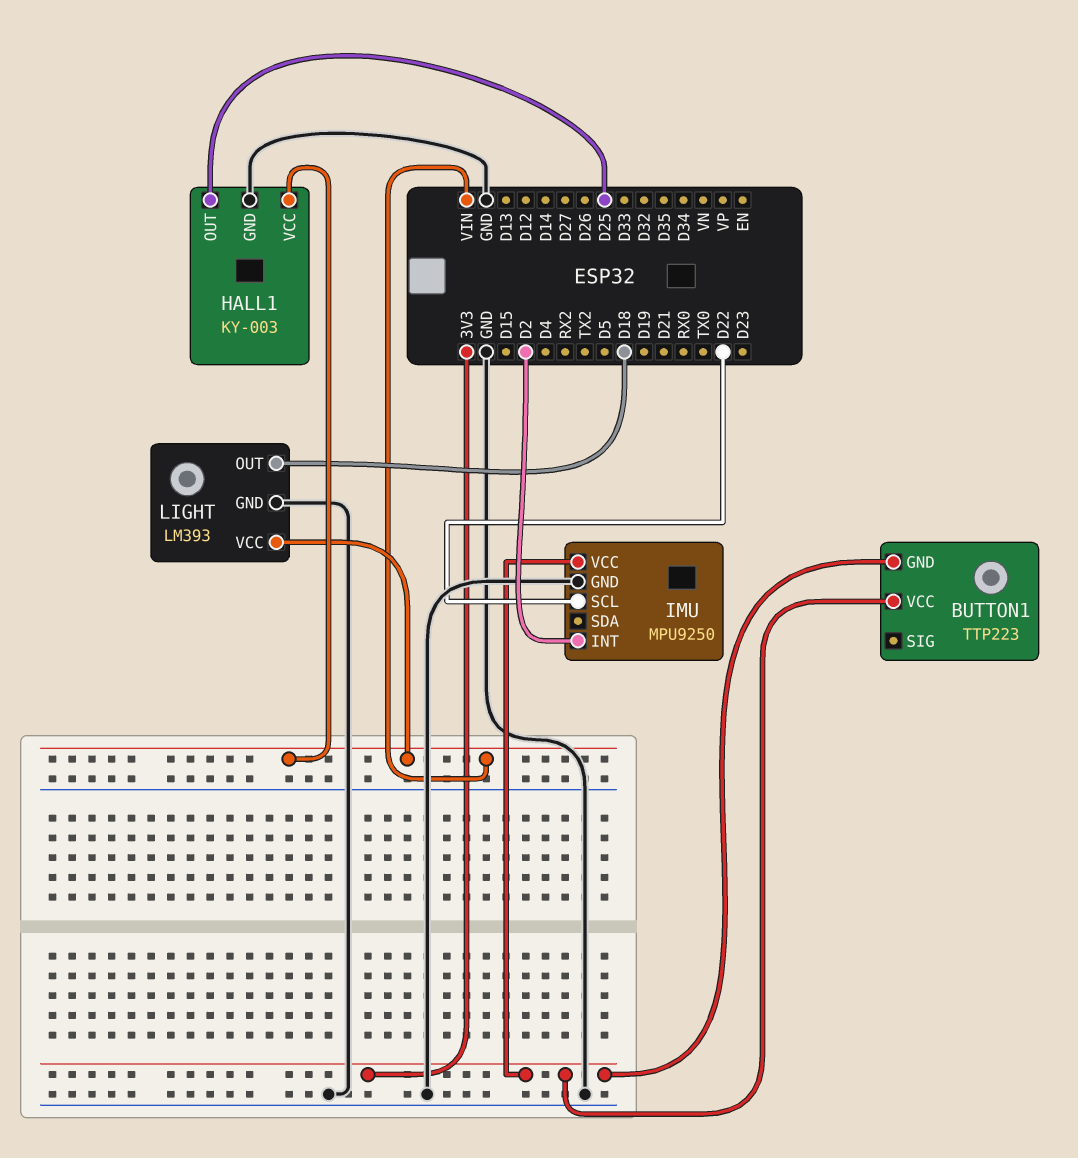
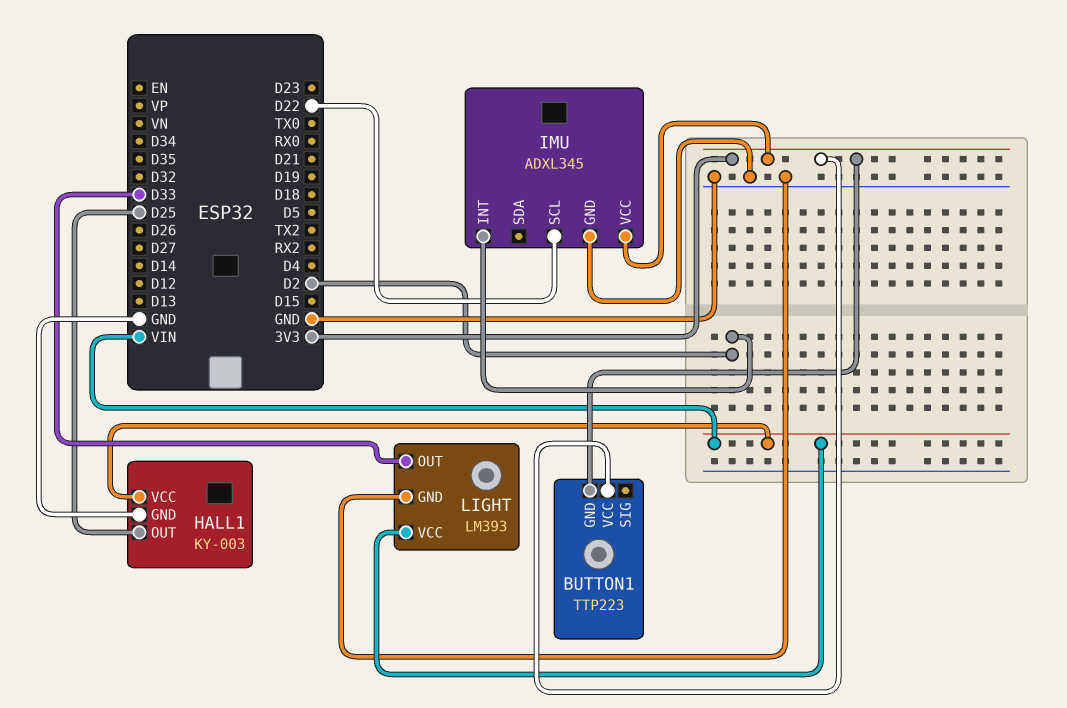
IMU: MPU9250 -> ADXL345
LIGHT pin OUT: D18 -> D33

